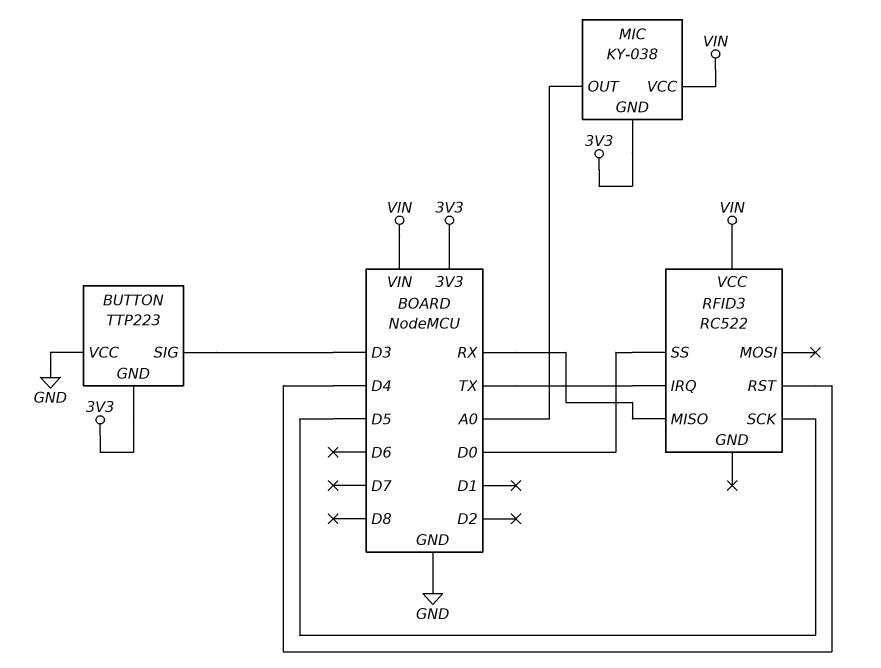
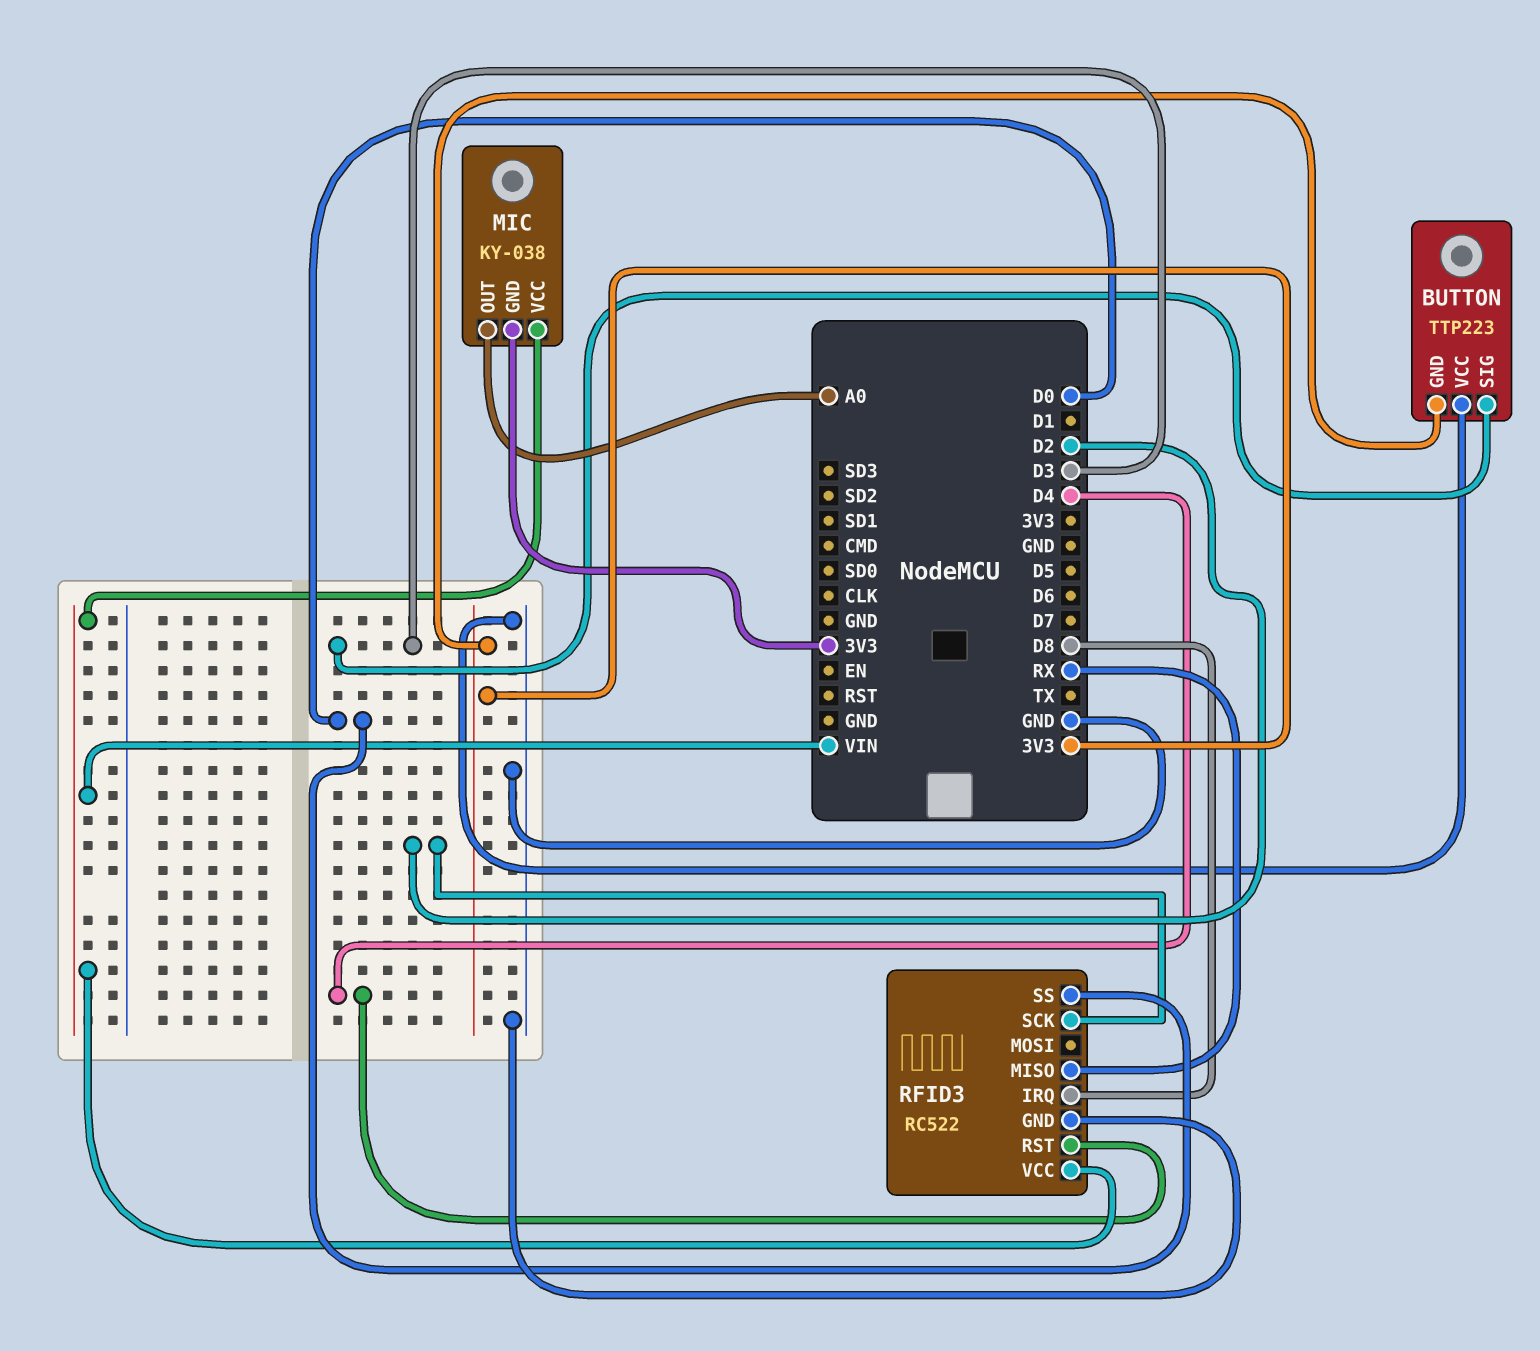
RFID3 pin GND: none -> GND
RFID3 pin IRQ: TX -> D8
RFID3 pin SCK: D5 -> D2

